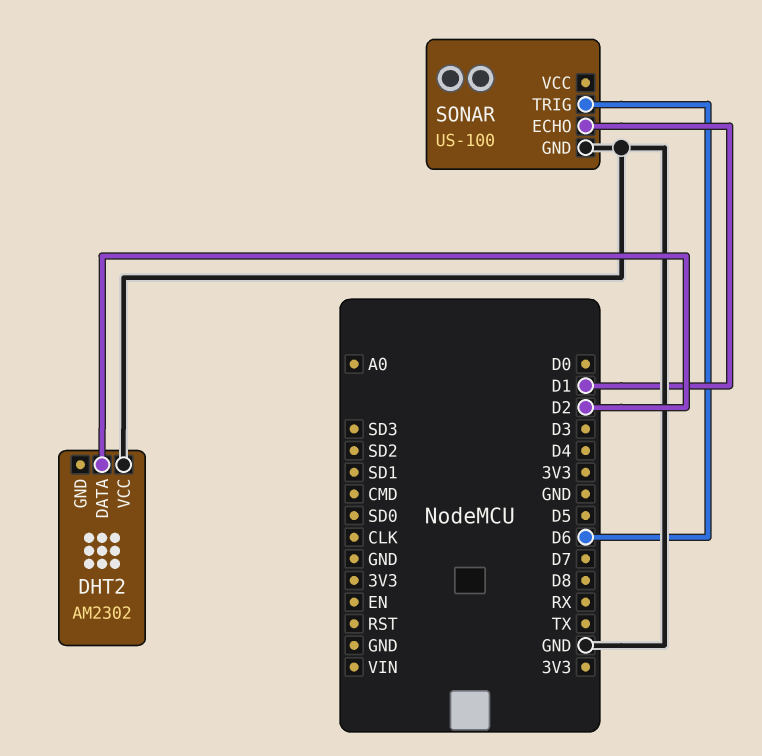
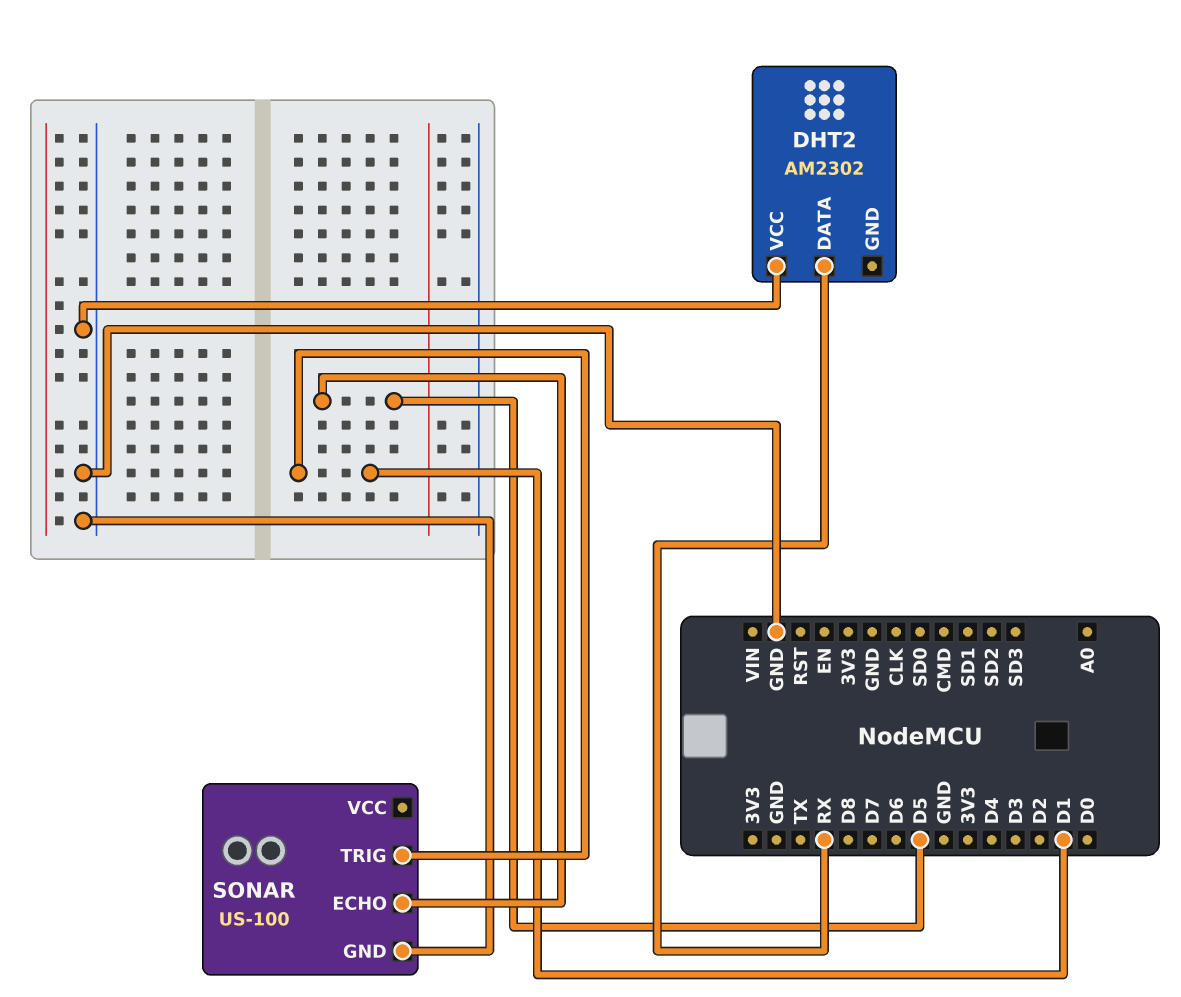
DHT2 pin DATA: D2 -> RX
SONAR pin ECHO: D1 -> D5
SONAR pin TRIG: D6 -> D1

